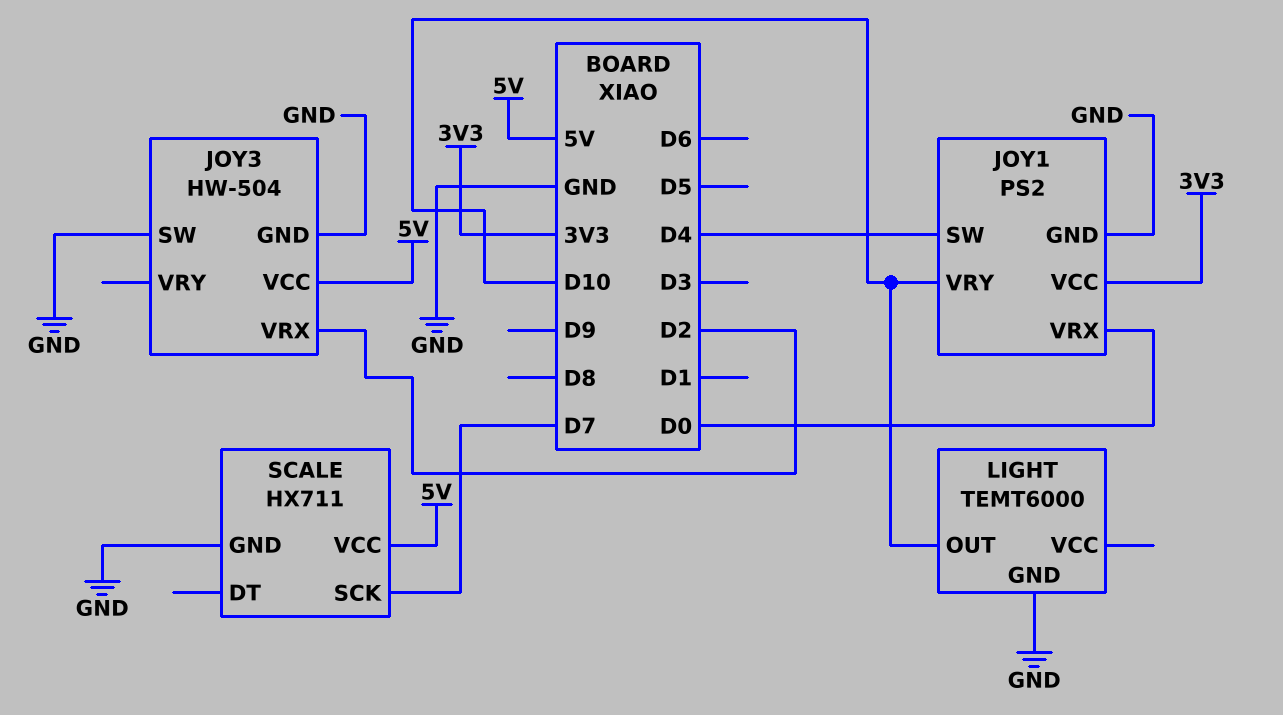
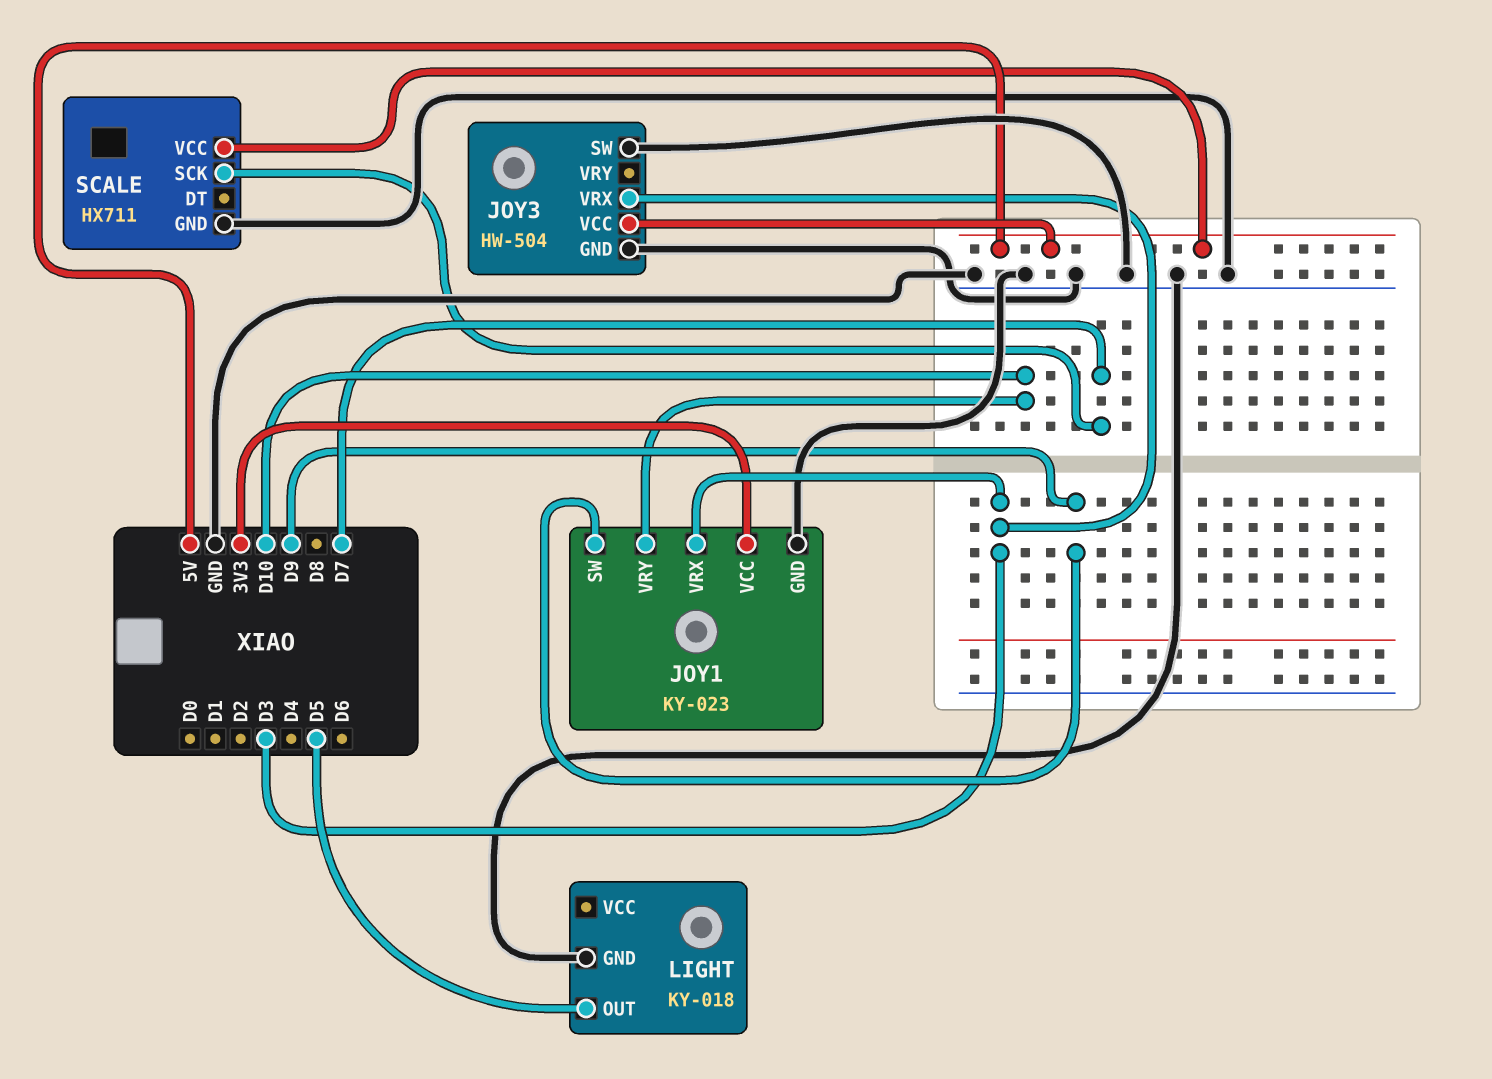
JOY1: PS2 -> KY-023
JOY1 pin SW: D4 -> D9
JOY1 pin VRX: D0 -> D3
JOY3 pin VRX: D2 -> D3
LIGHT: TEMT6000 -> KY-018
LIGHT pin OUT: D10 -> D5

